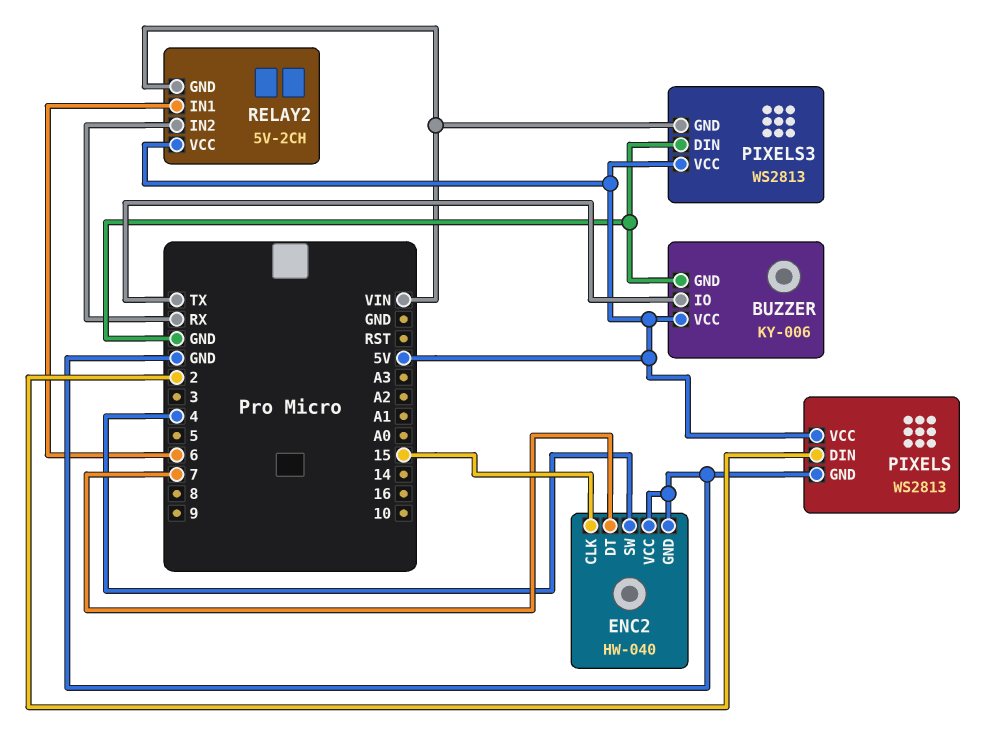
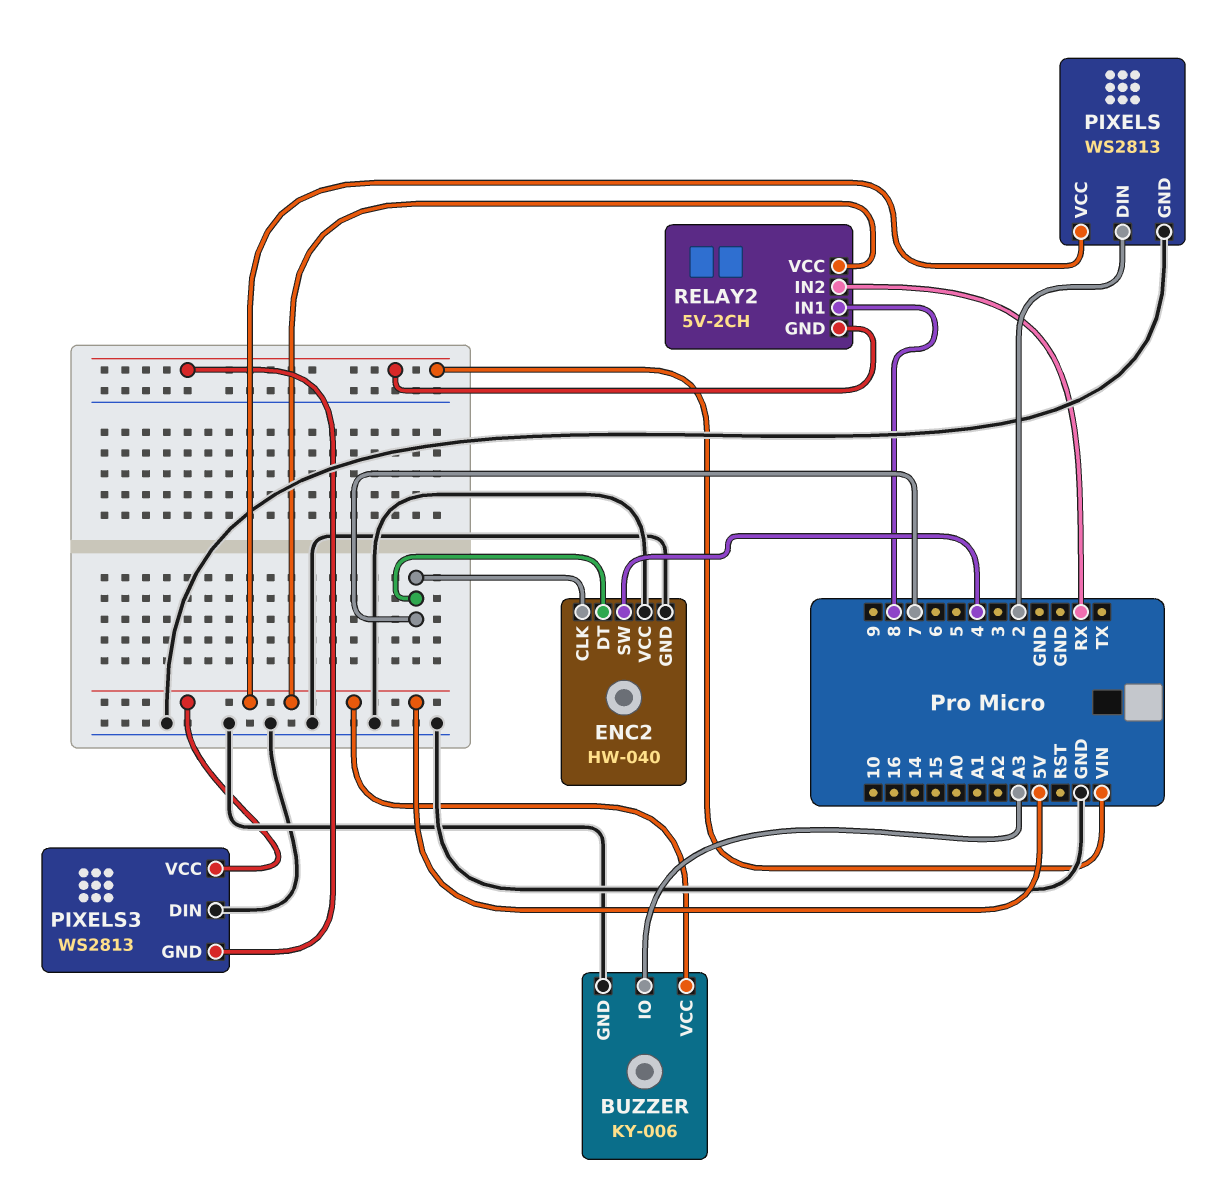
BUZZER pin IO: TX -> A3
ENC2 pin CLK: 15 -> 7
RELAY2 pin IN1: 6 -> 8

